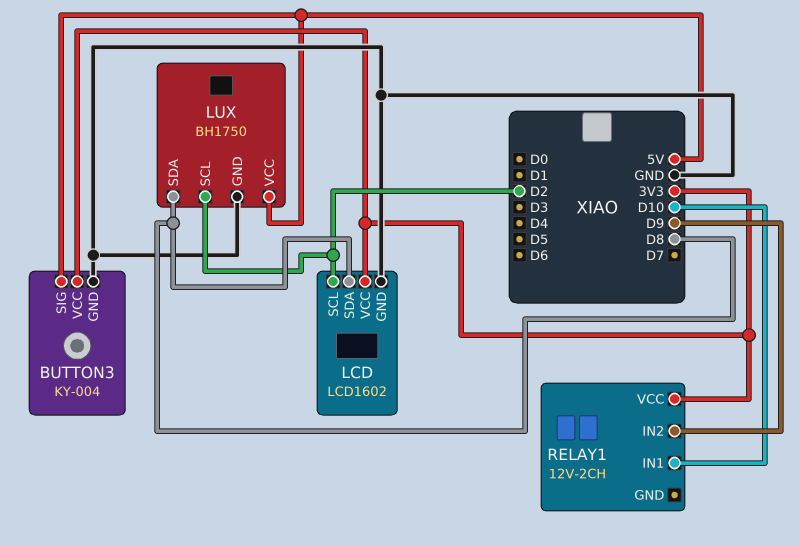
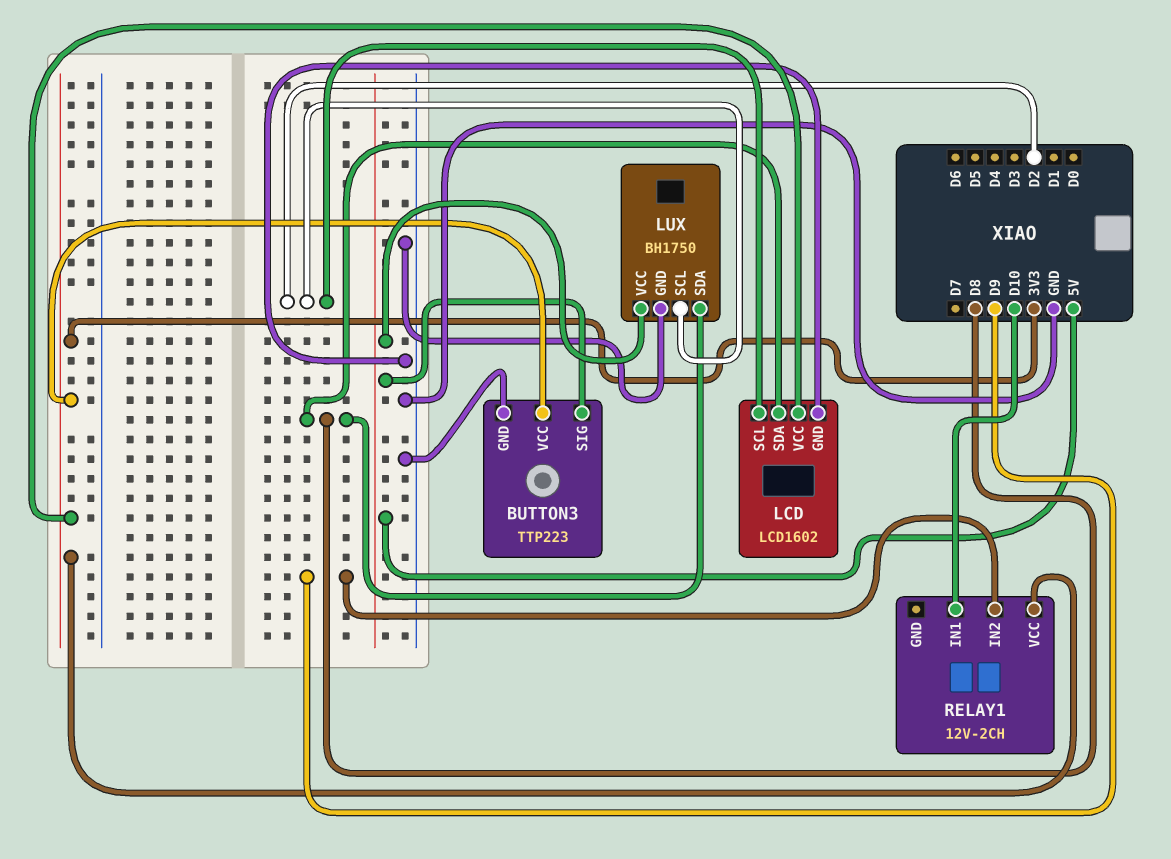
BUTTON3: KY-004 -> TTP223

